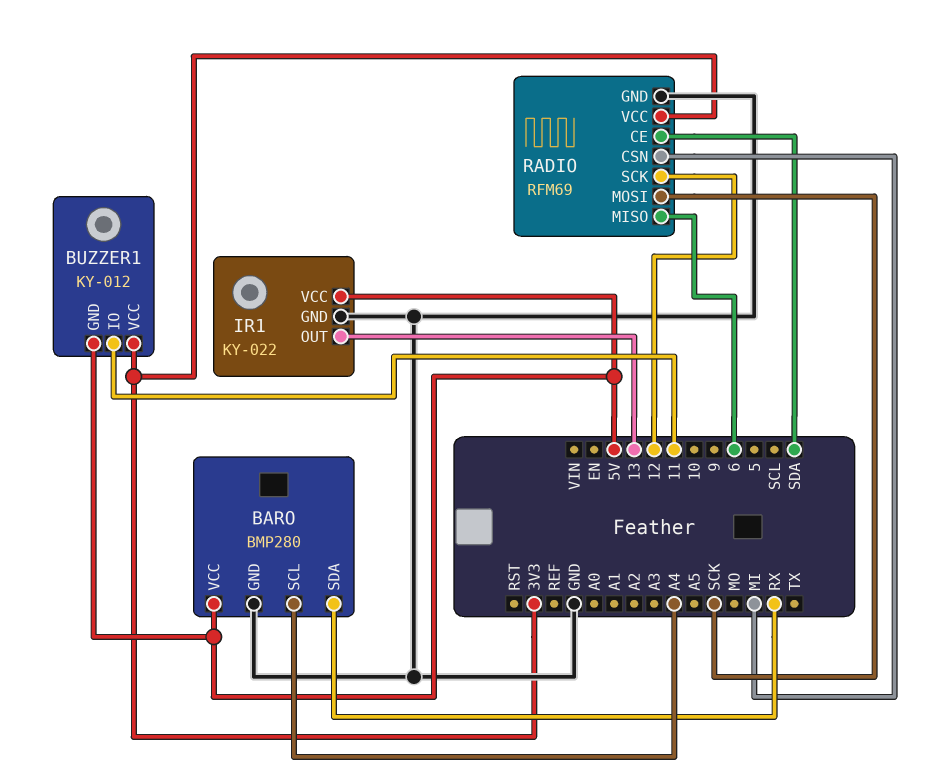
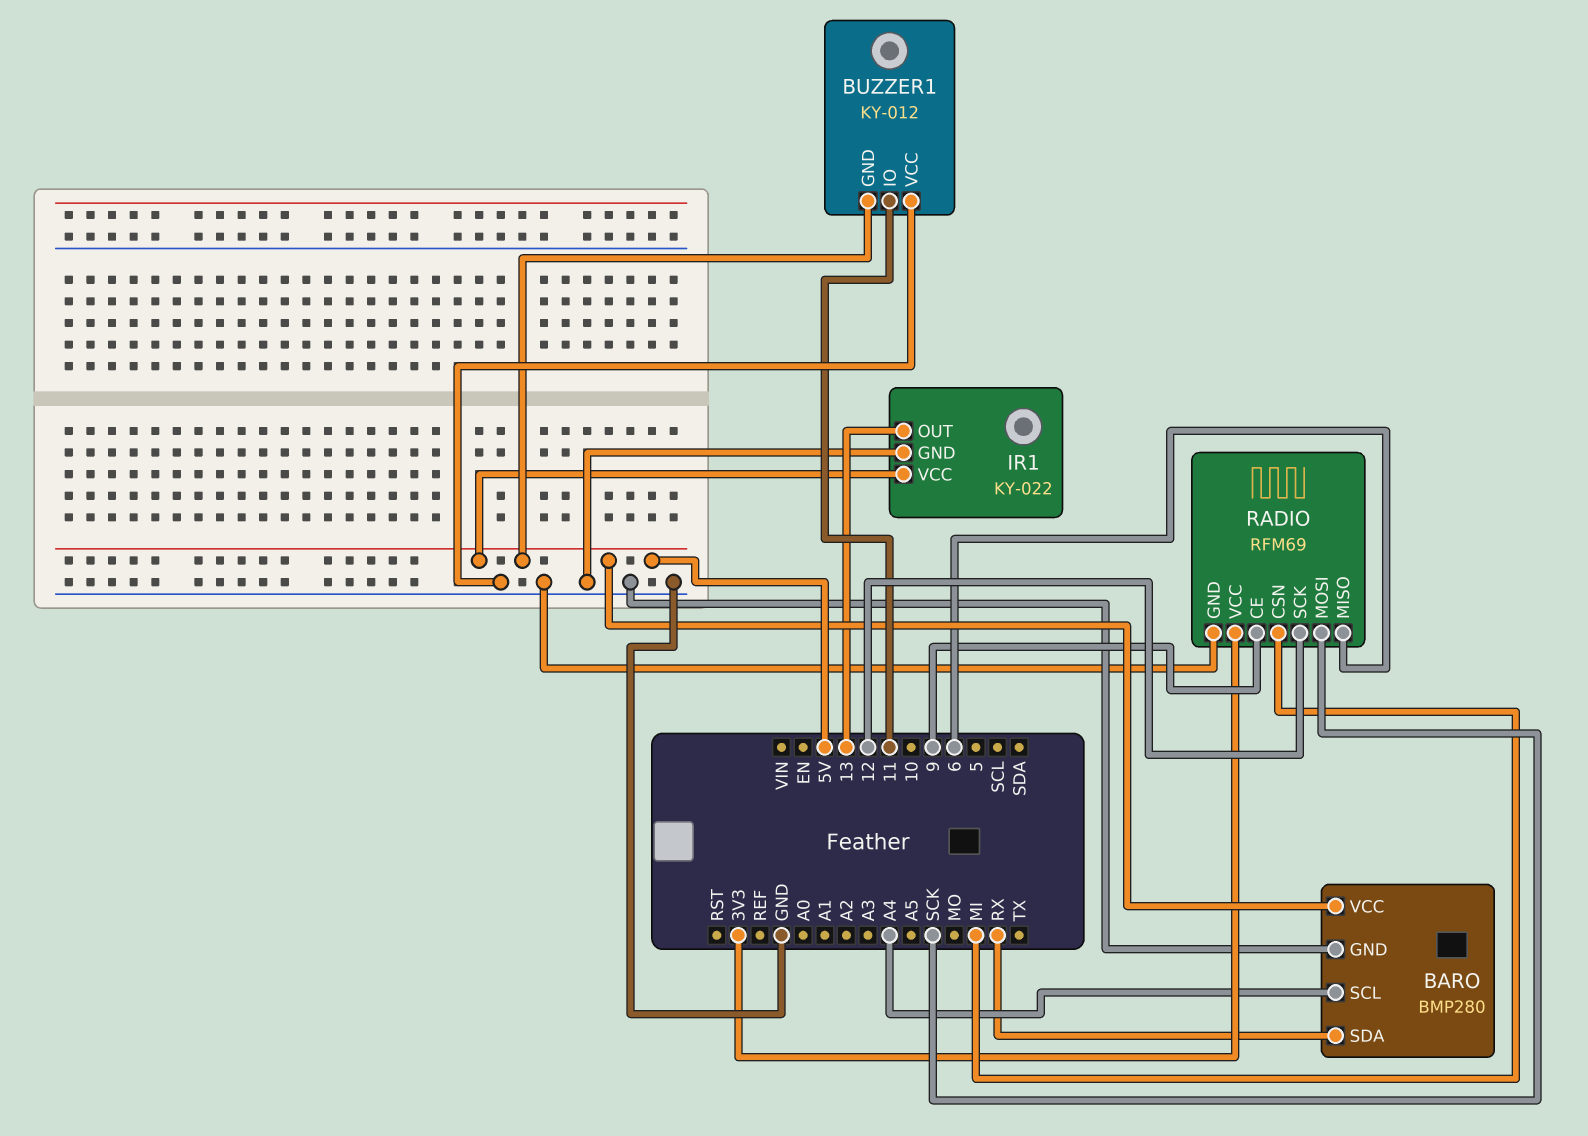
BUZZER1 pin VCC: 3V3 -> GND
RADIO pin CE: SDA -> 9

